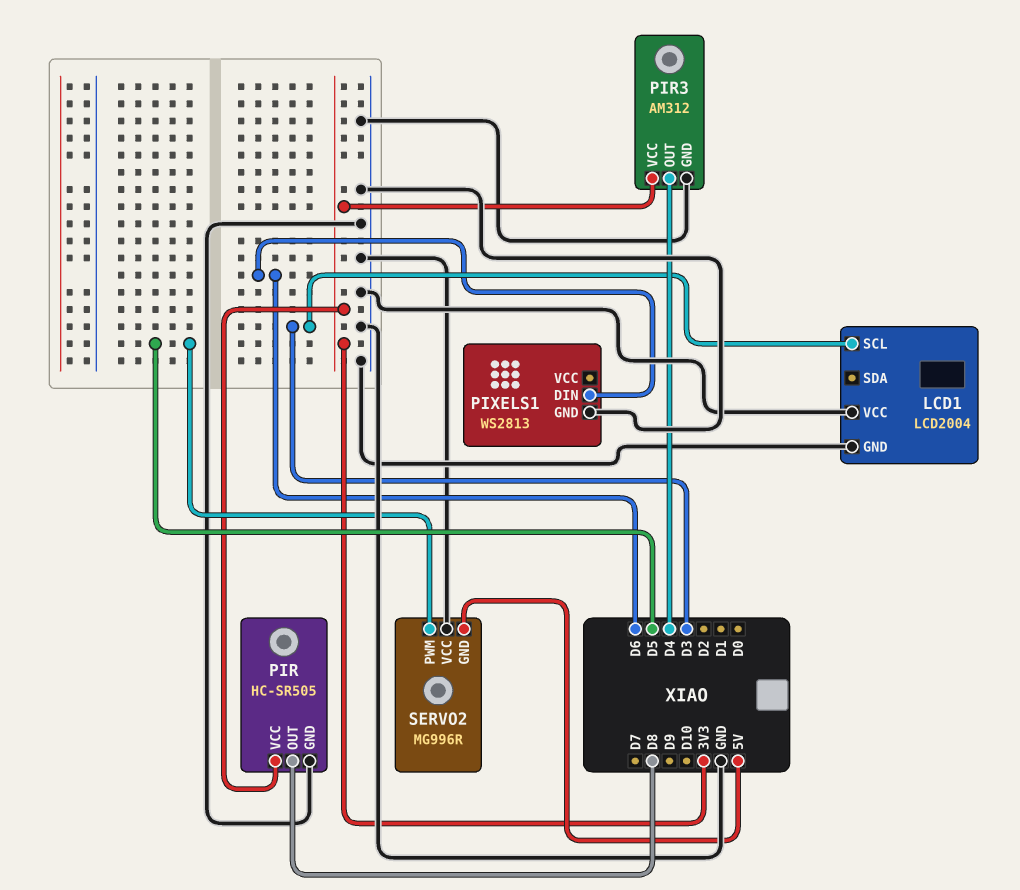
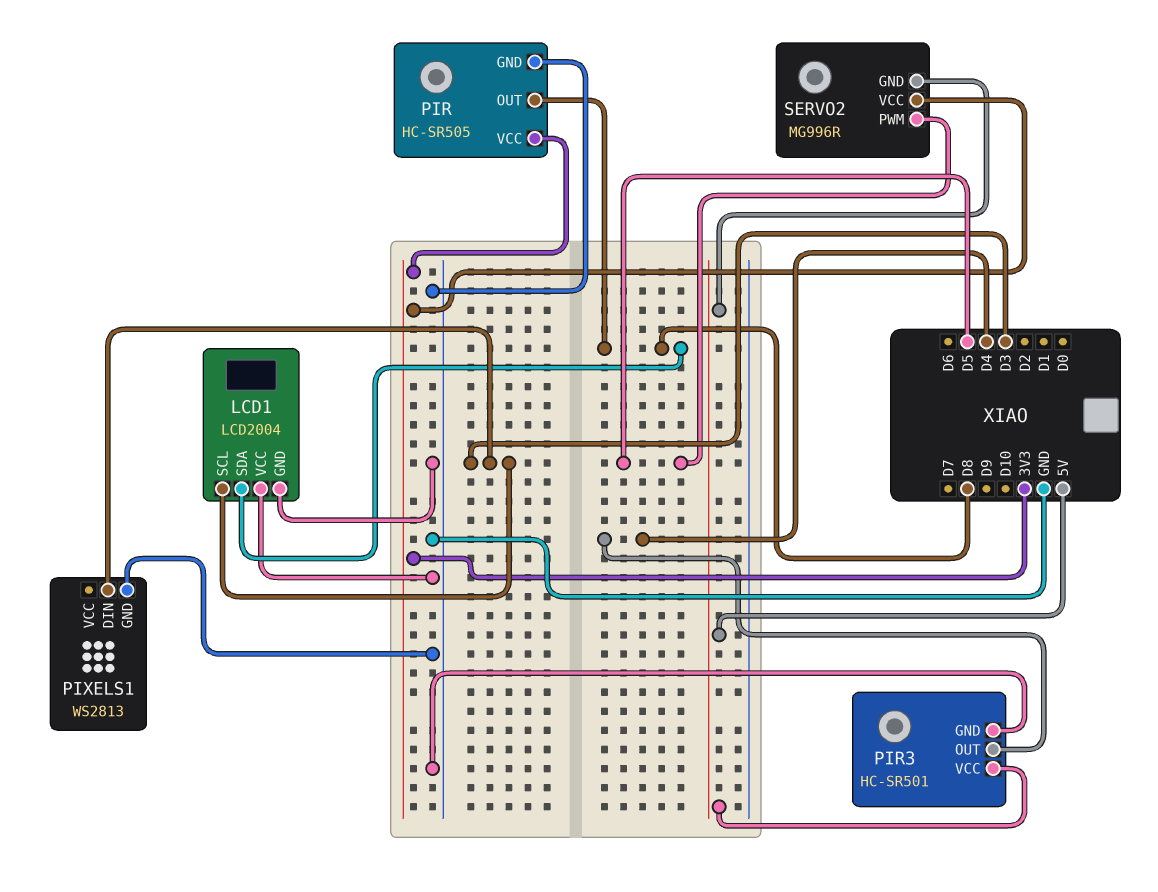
LCD1 pin SDA: none -> D8
PIR3: AM312 -> HC-SR501
PIR3 pin VCC: 3V3 -> 5V
PIXELS1 pin DIN: D6 -> D3
SERVO2 pin VCC: GND -> 3V3

